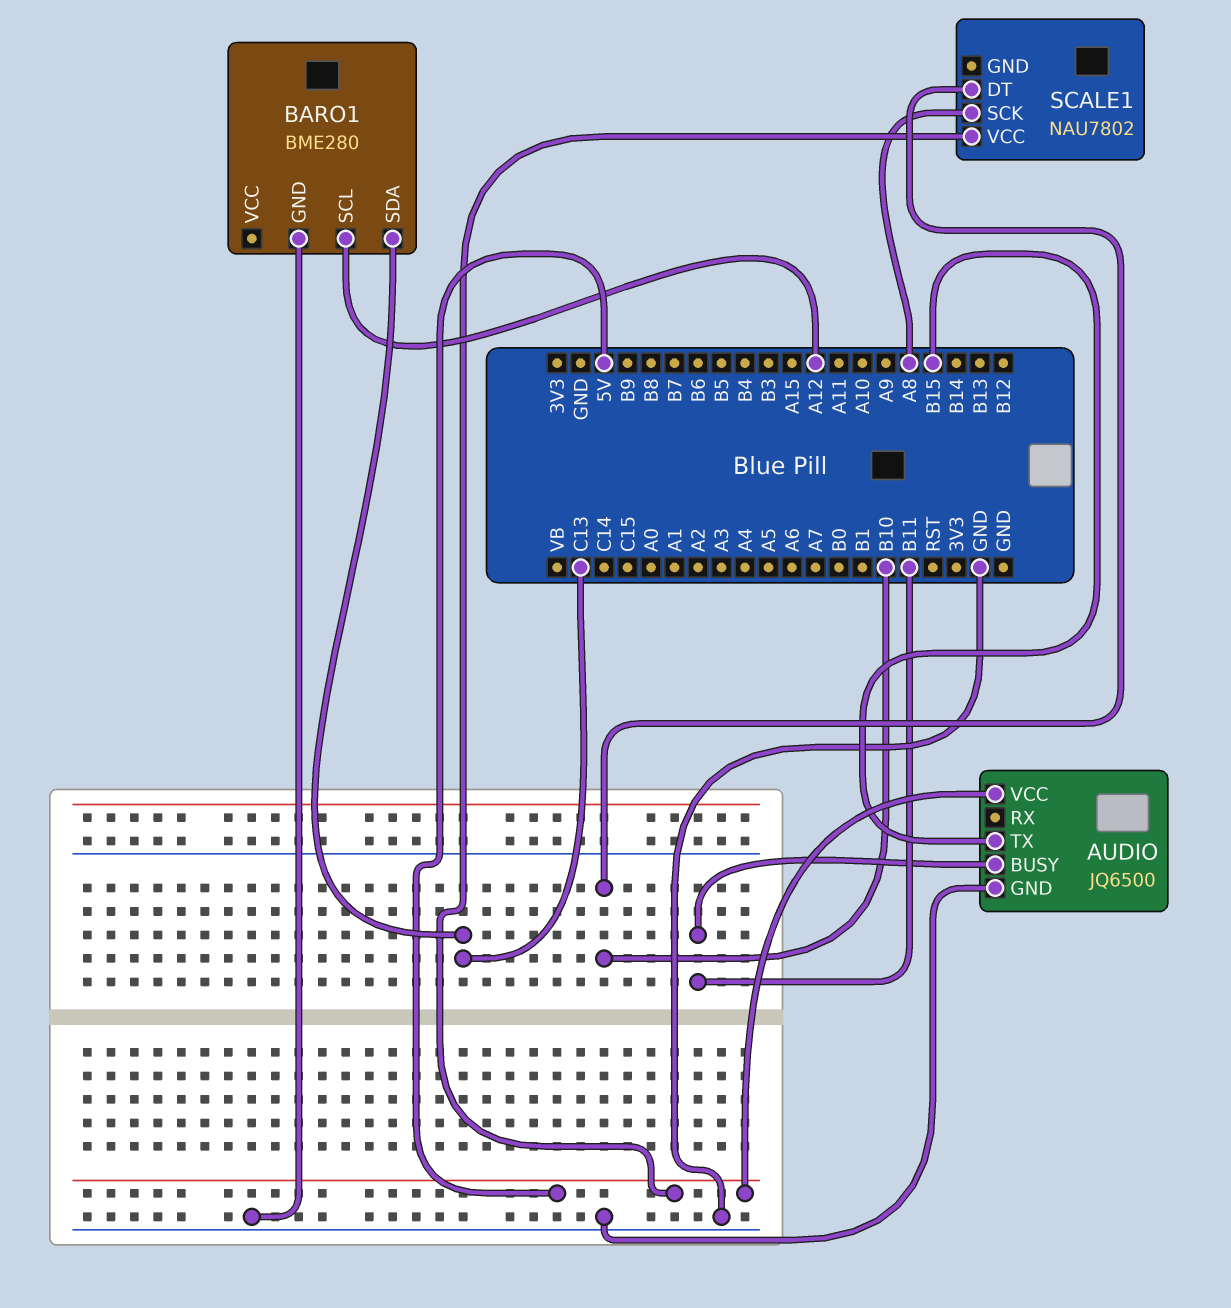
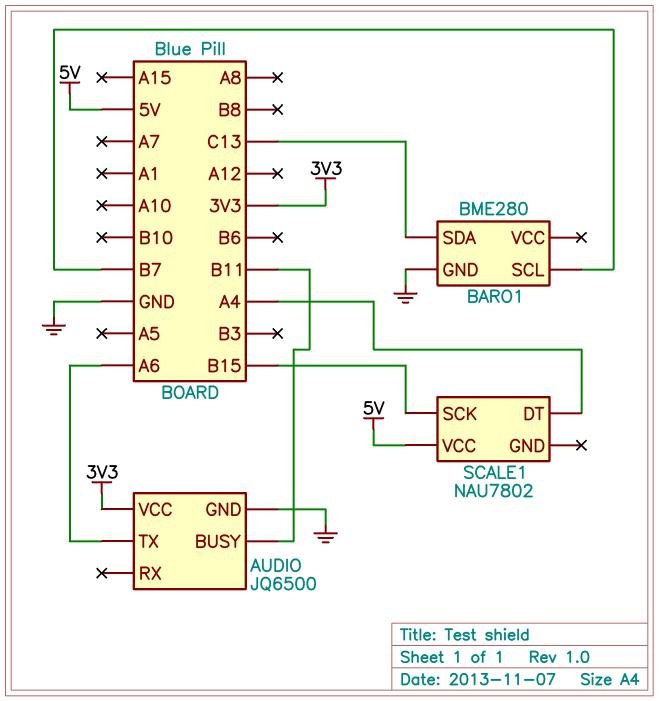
AUDIO pin TX: B15 -> A6
AUDIO pin VCC: 5V -> 3V3
BARO1 pin SCL: A12 -> B7
SCALE1 pin DT: B10 -> A4
SCALE1 pin SCK: A8 -> B15

